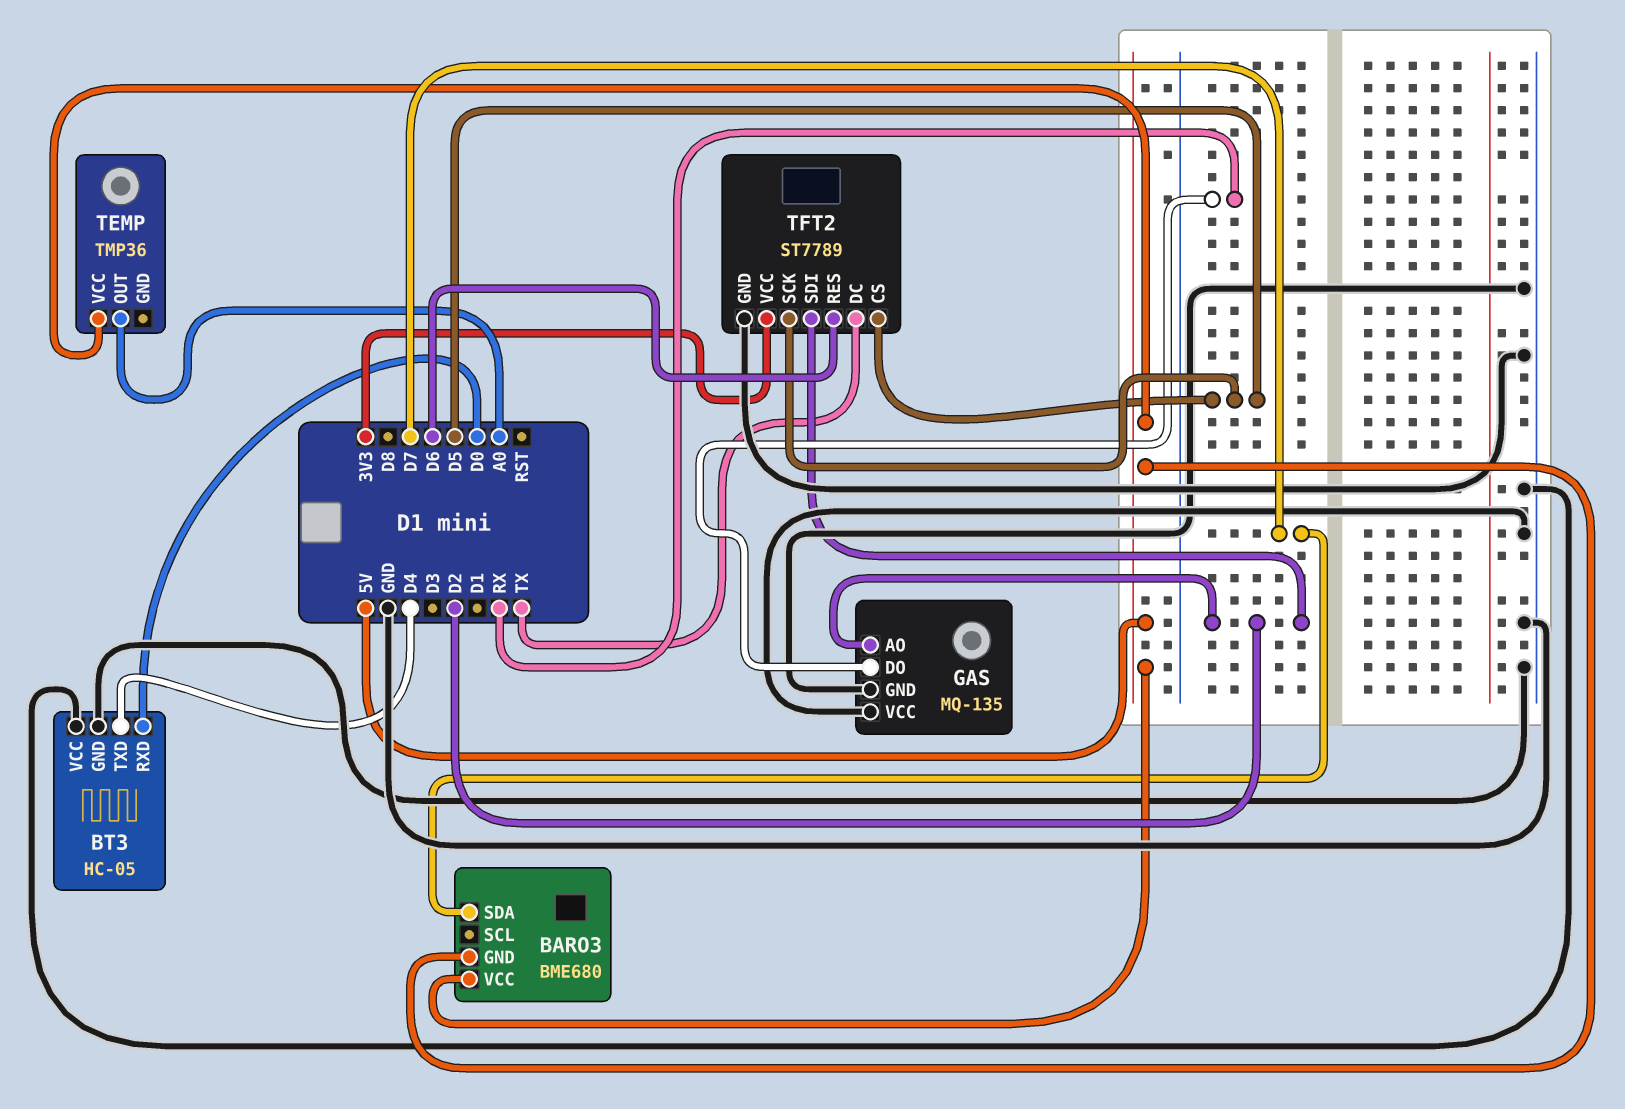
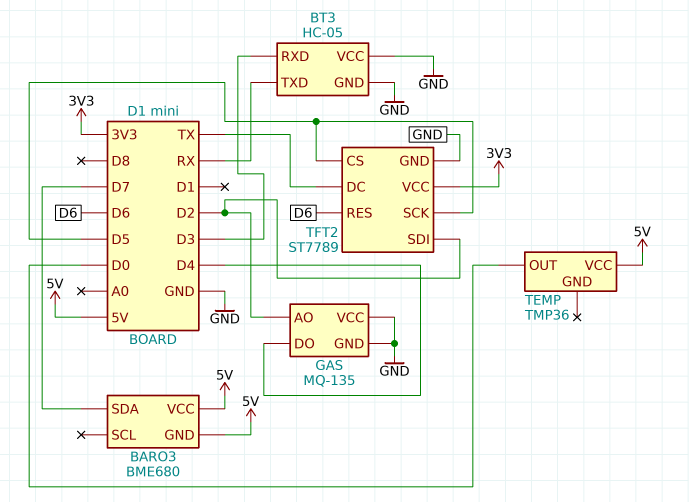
BT3 pin RXD: D0 -> D3
BT3 pin TXD: D4 -> RX
GAS pin DO: RX -> D4
TEMP pin OUT: A0 -> D0

